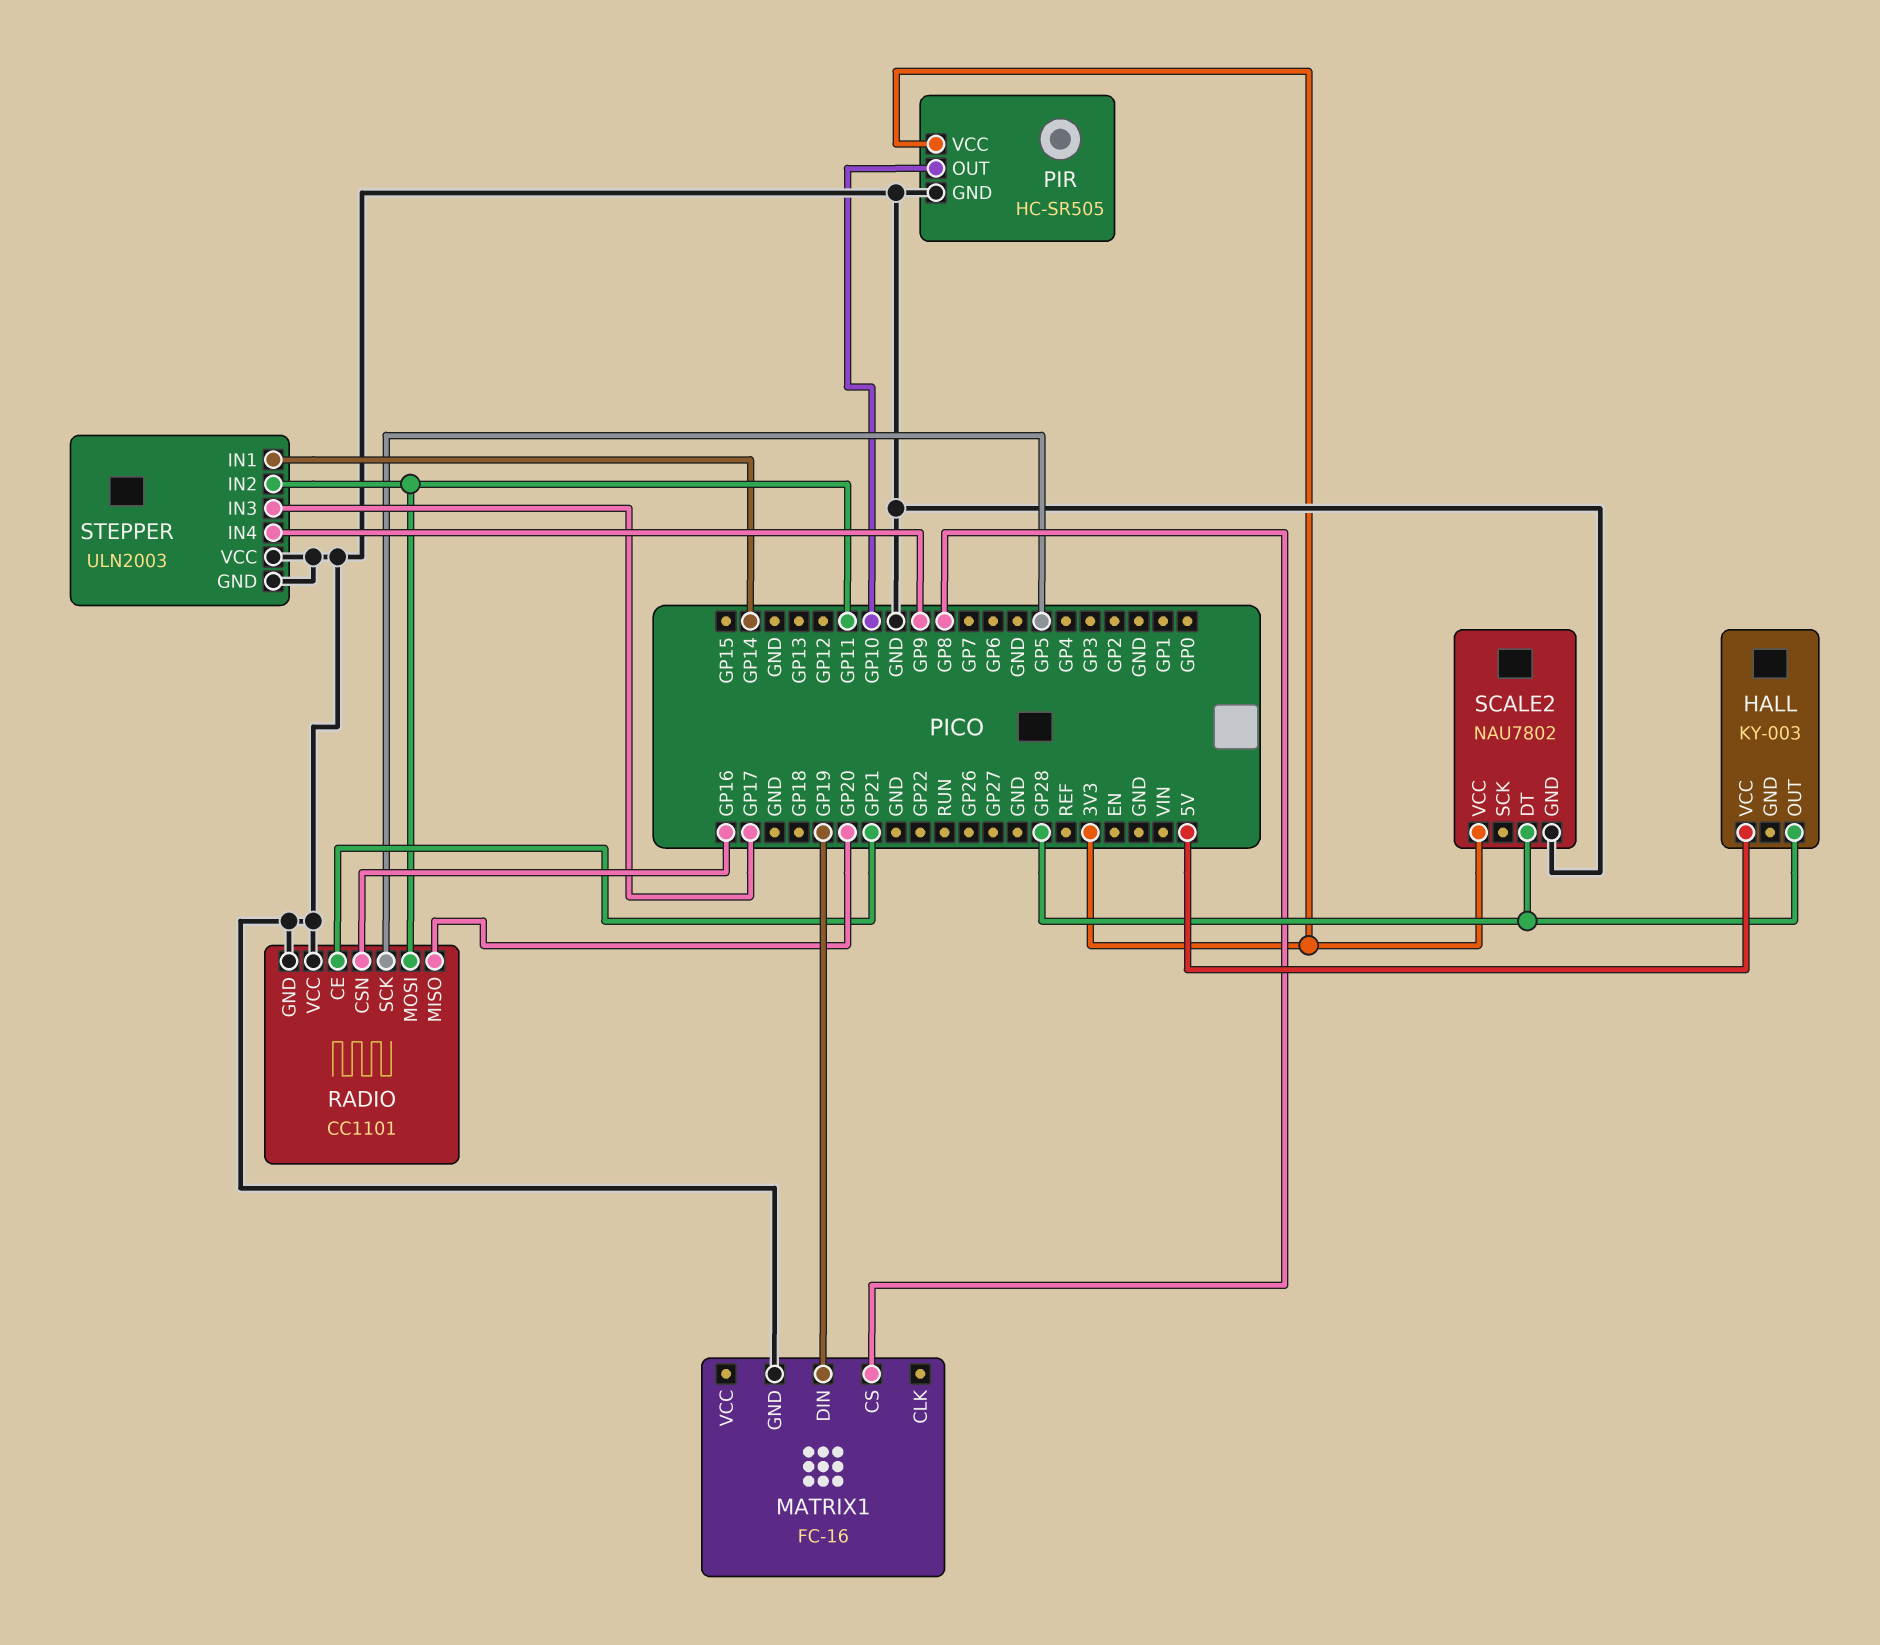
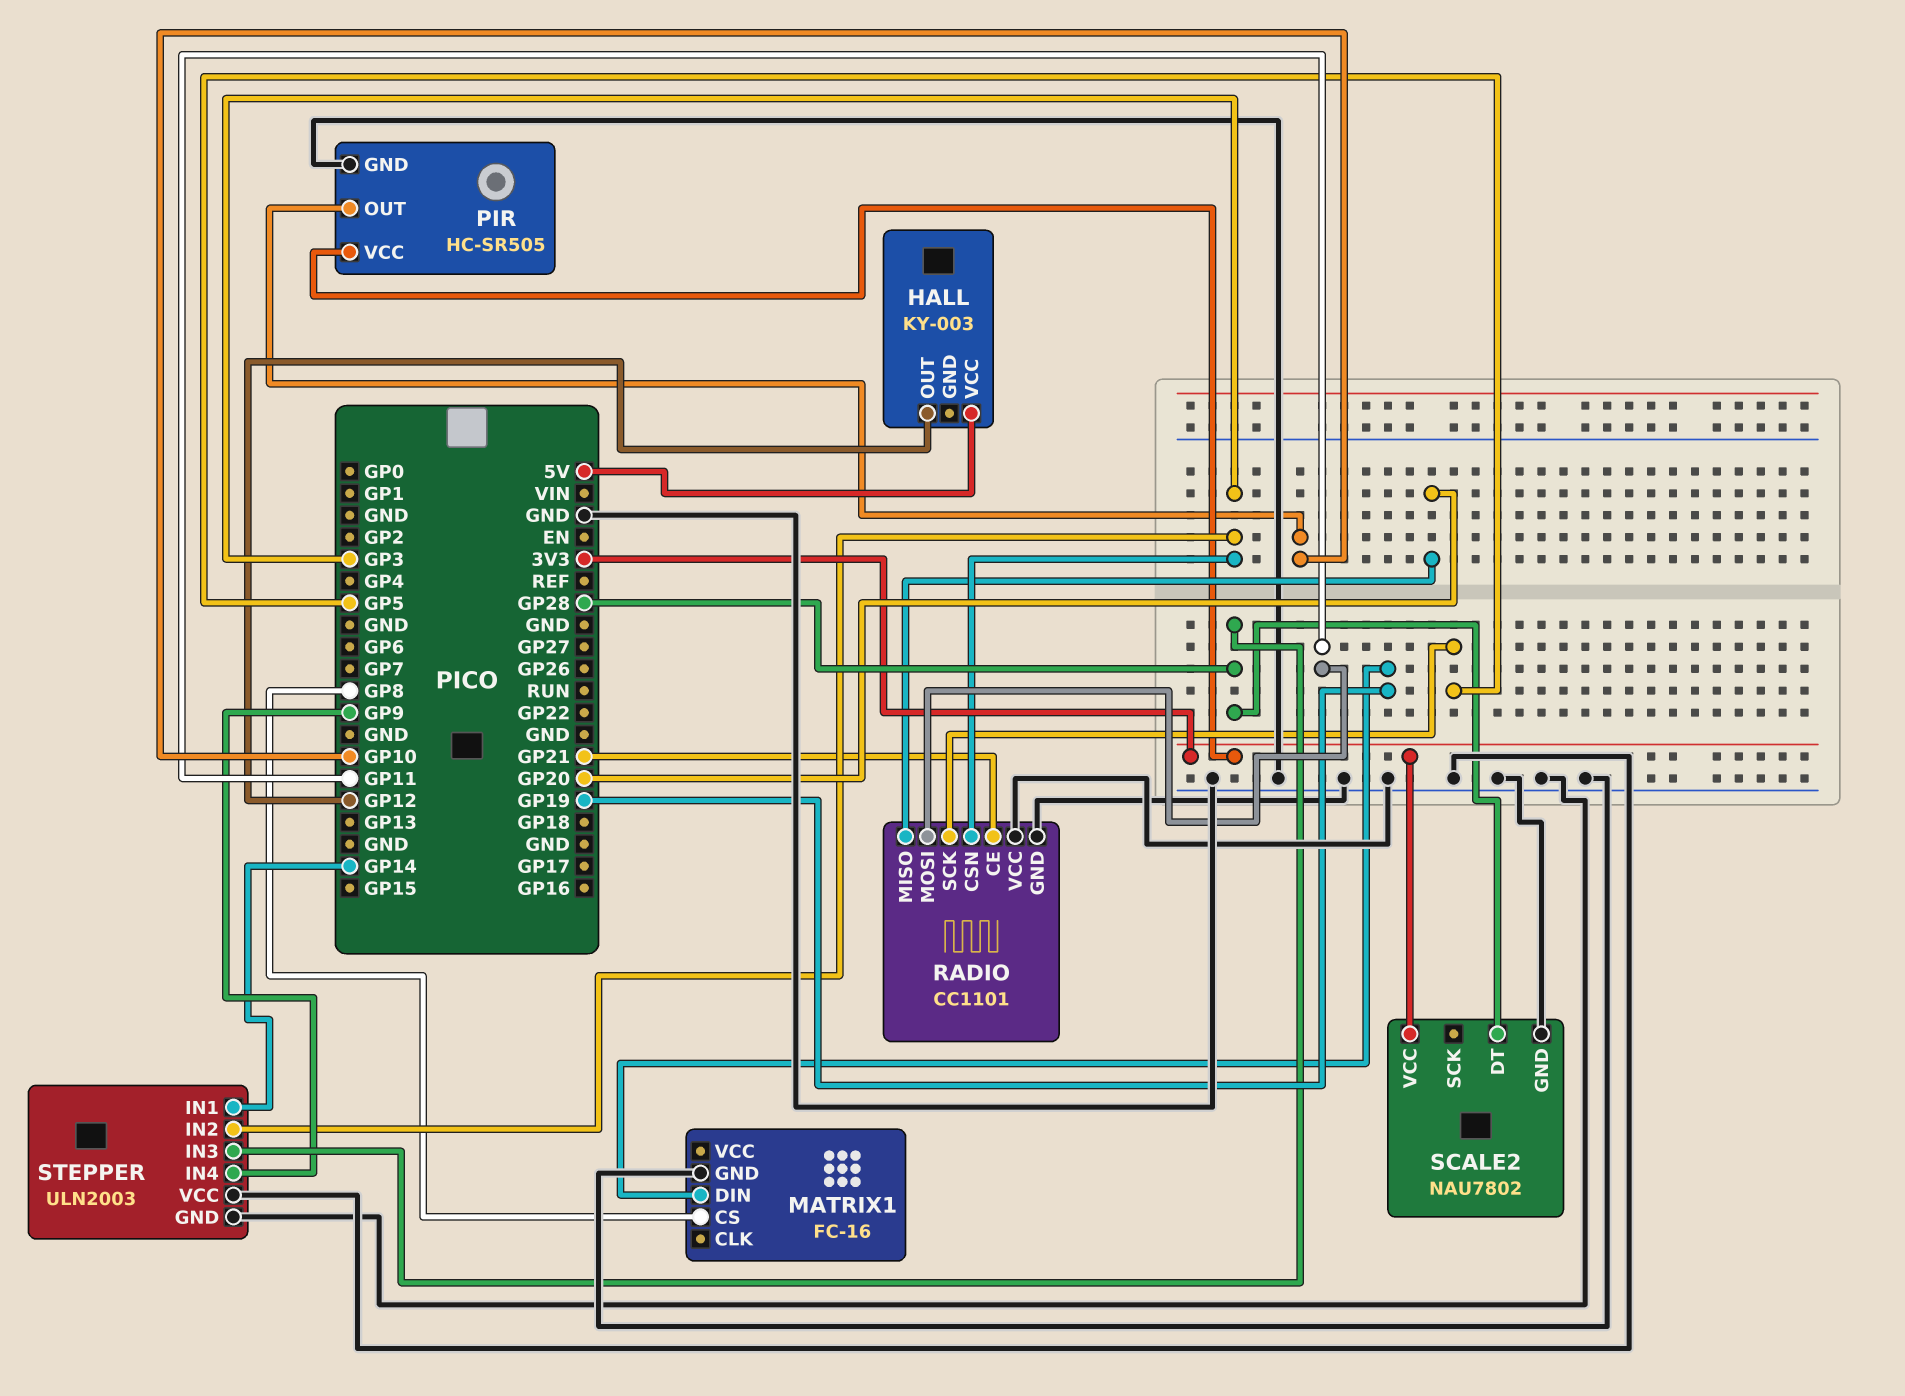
HALL pin OUT: GP28 -> GP12
RADIO pin CSN: GP16 -> GP3
STEPPER pin IN2: GP11 -> GP3
STEPPER pin IN3: GP17 -> GP28

